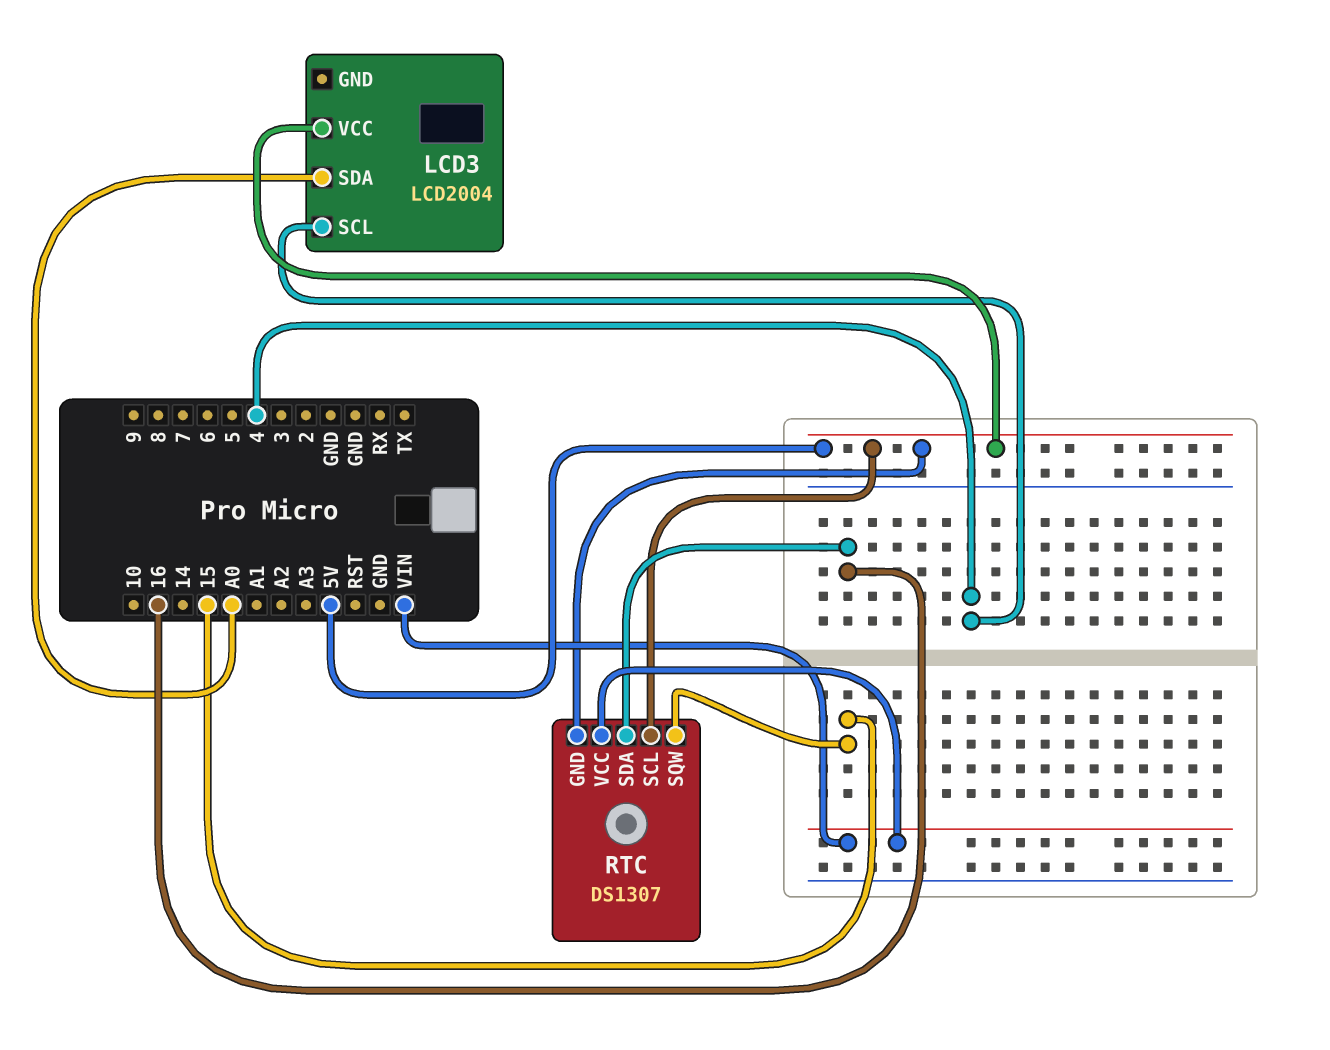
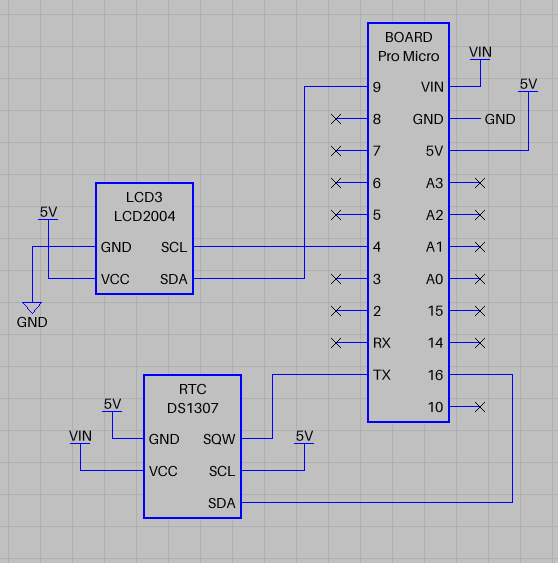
LCD3 pin GND: none -> GND
LCD3 pin SDA: A0 -> 9
RTC pin SQW: 15 -> TX

